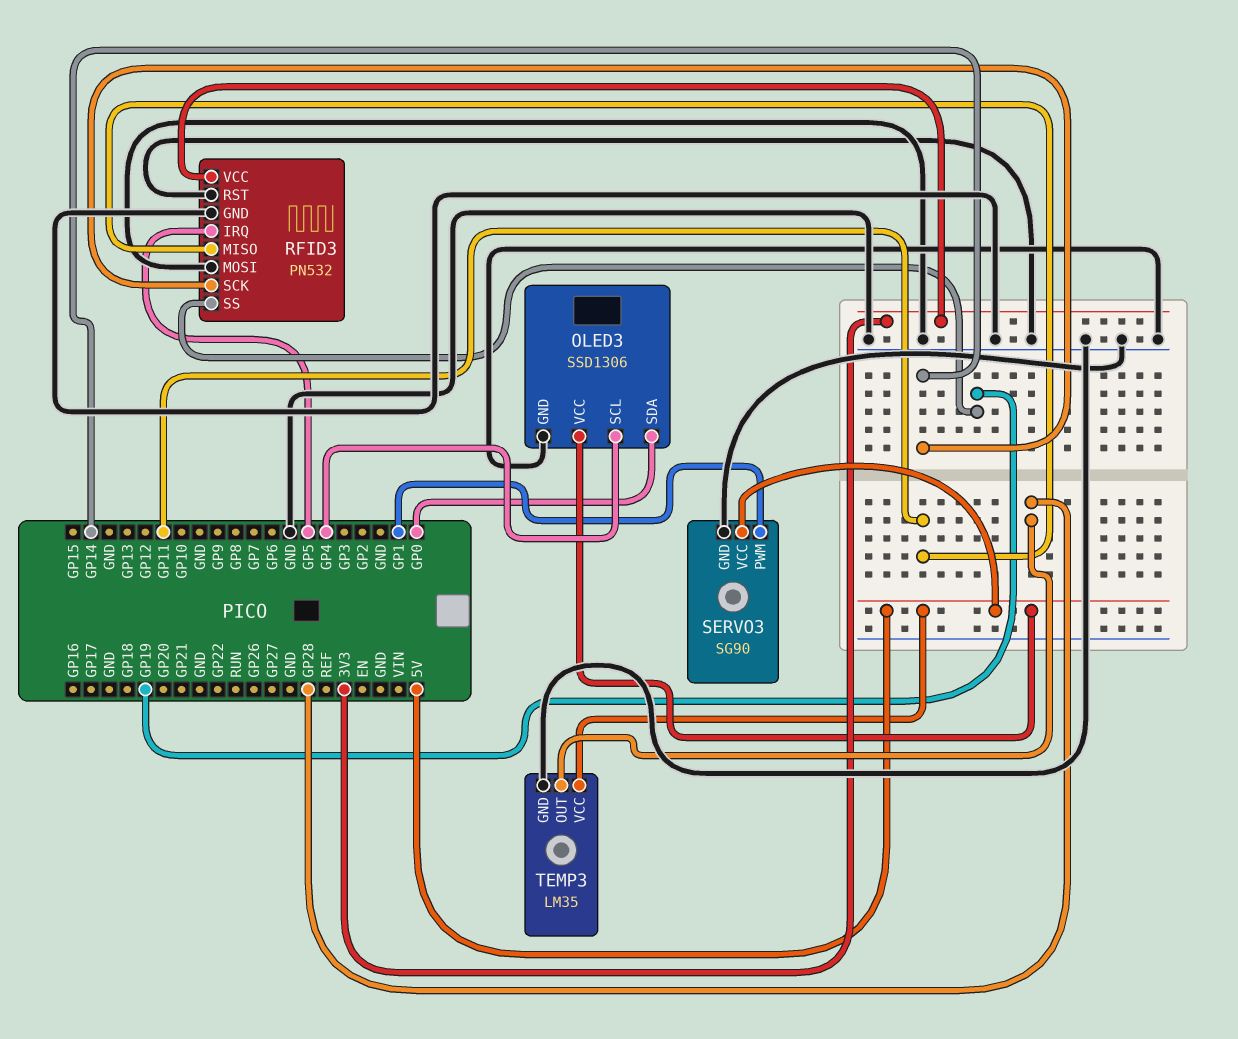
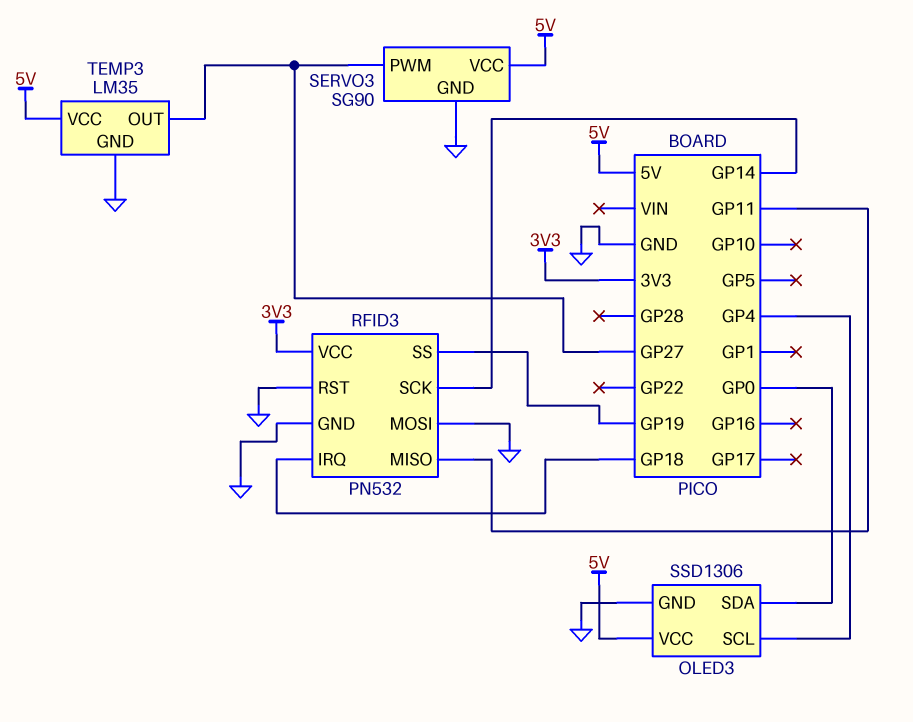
RFID3 pin IRQ: GP5 -> GP18
SERVO3 pin PWM: GP1 -> GP27
TEMP3 pin OUT: GP28 -> GP27

